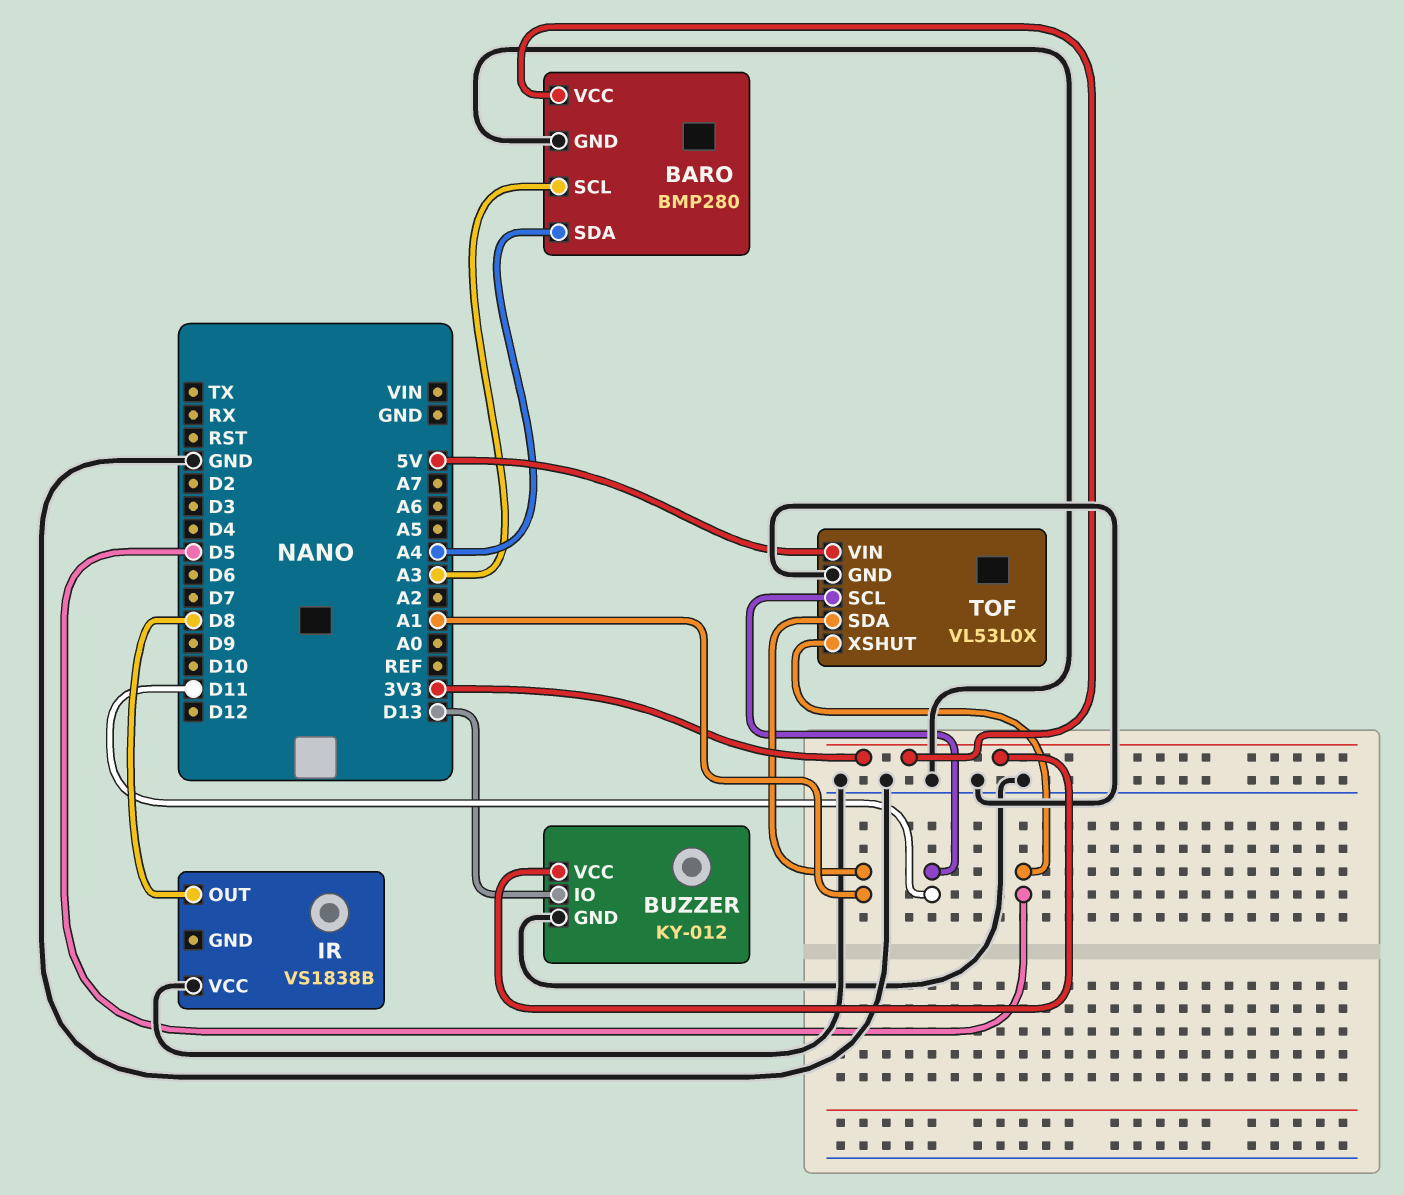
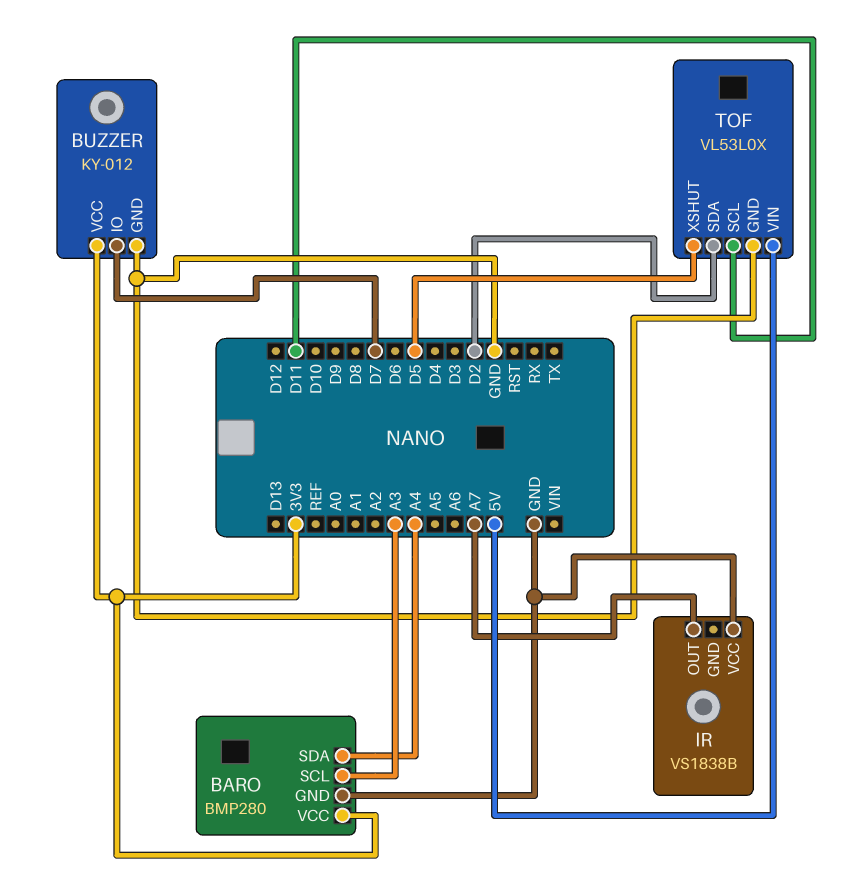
BUZZER pin IO: D13 -> D7
IR pin OUT: D8 -> A7
TOF pin SDA: A1 -> D2

